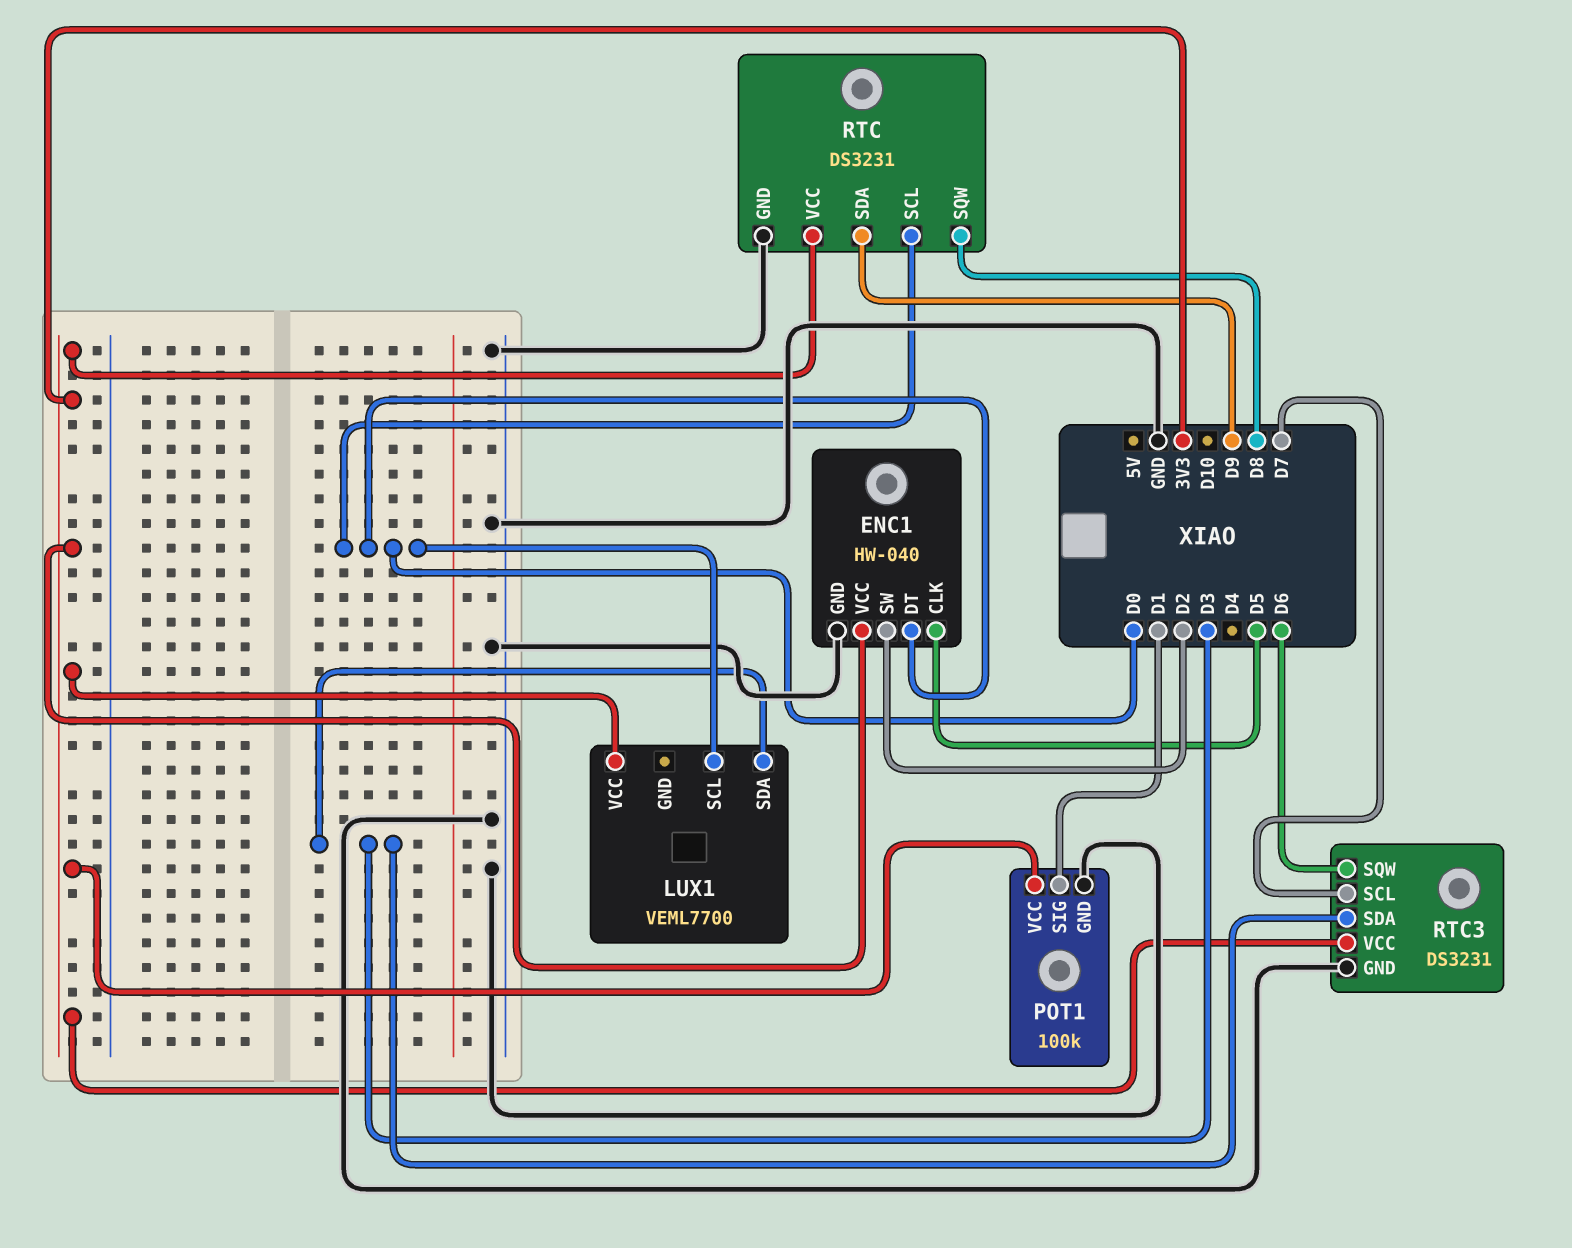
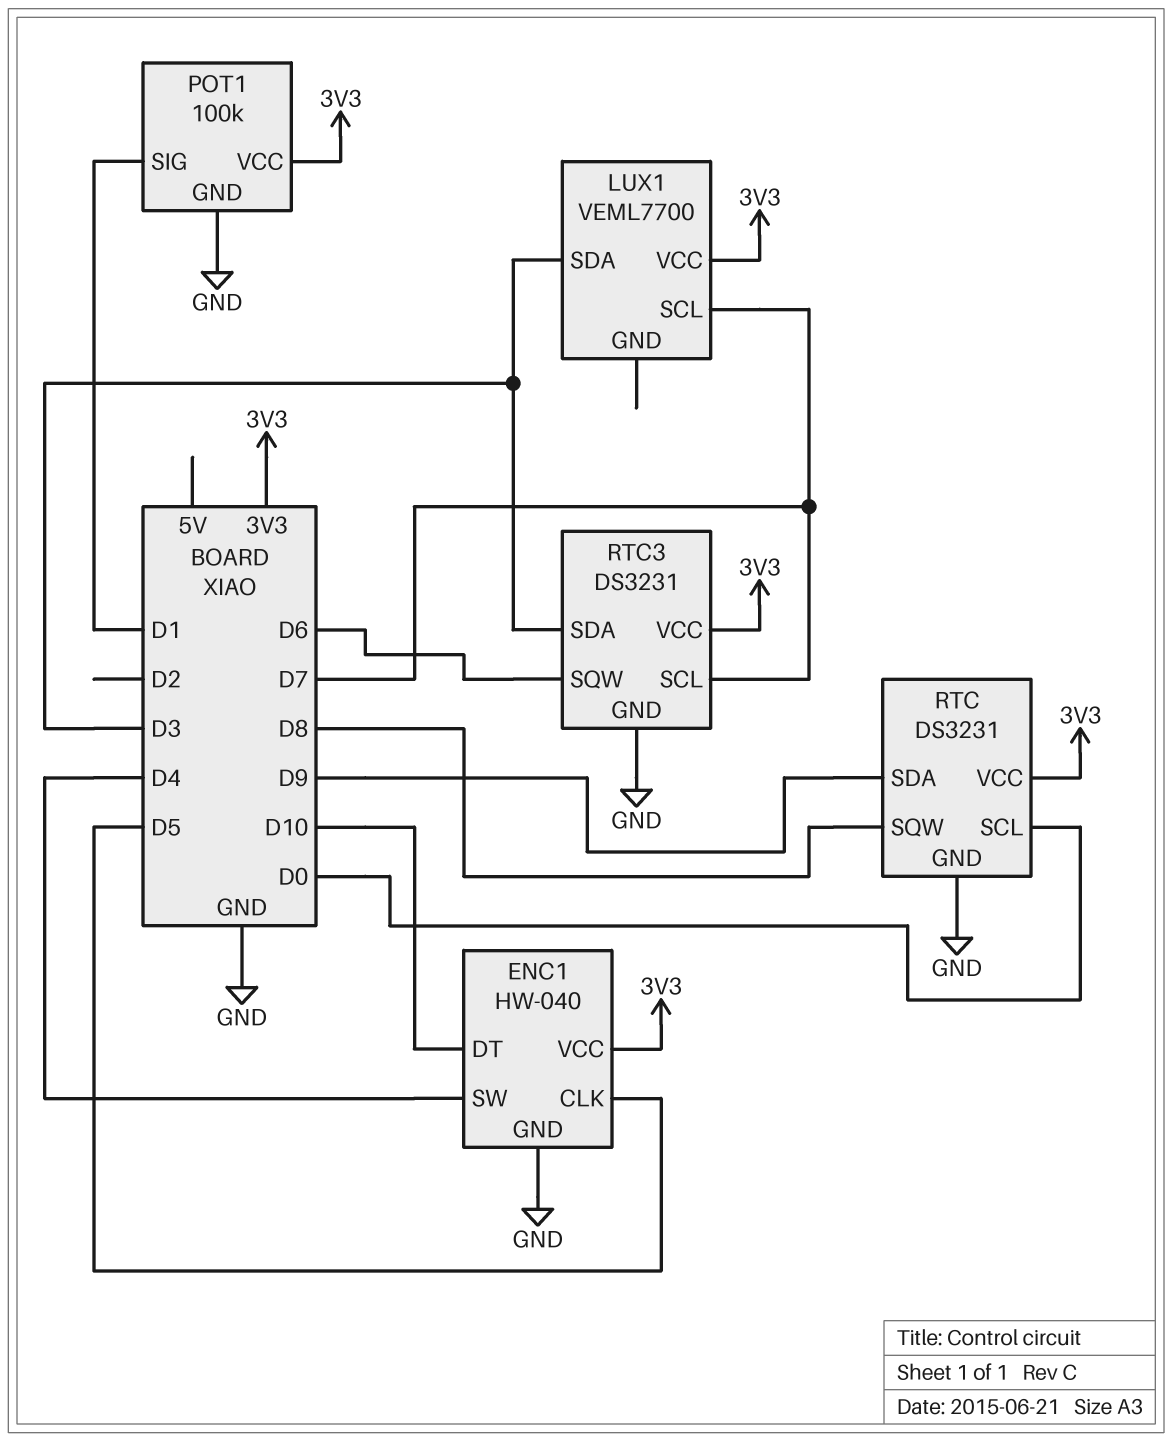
ENC1 pin DT: D0 -> D10
ENC1 pin SW: D2 -> D4
LUX1 pin SCL: D0 -> D7

